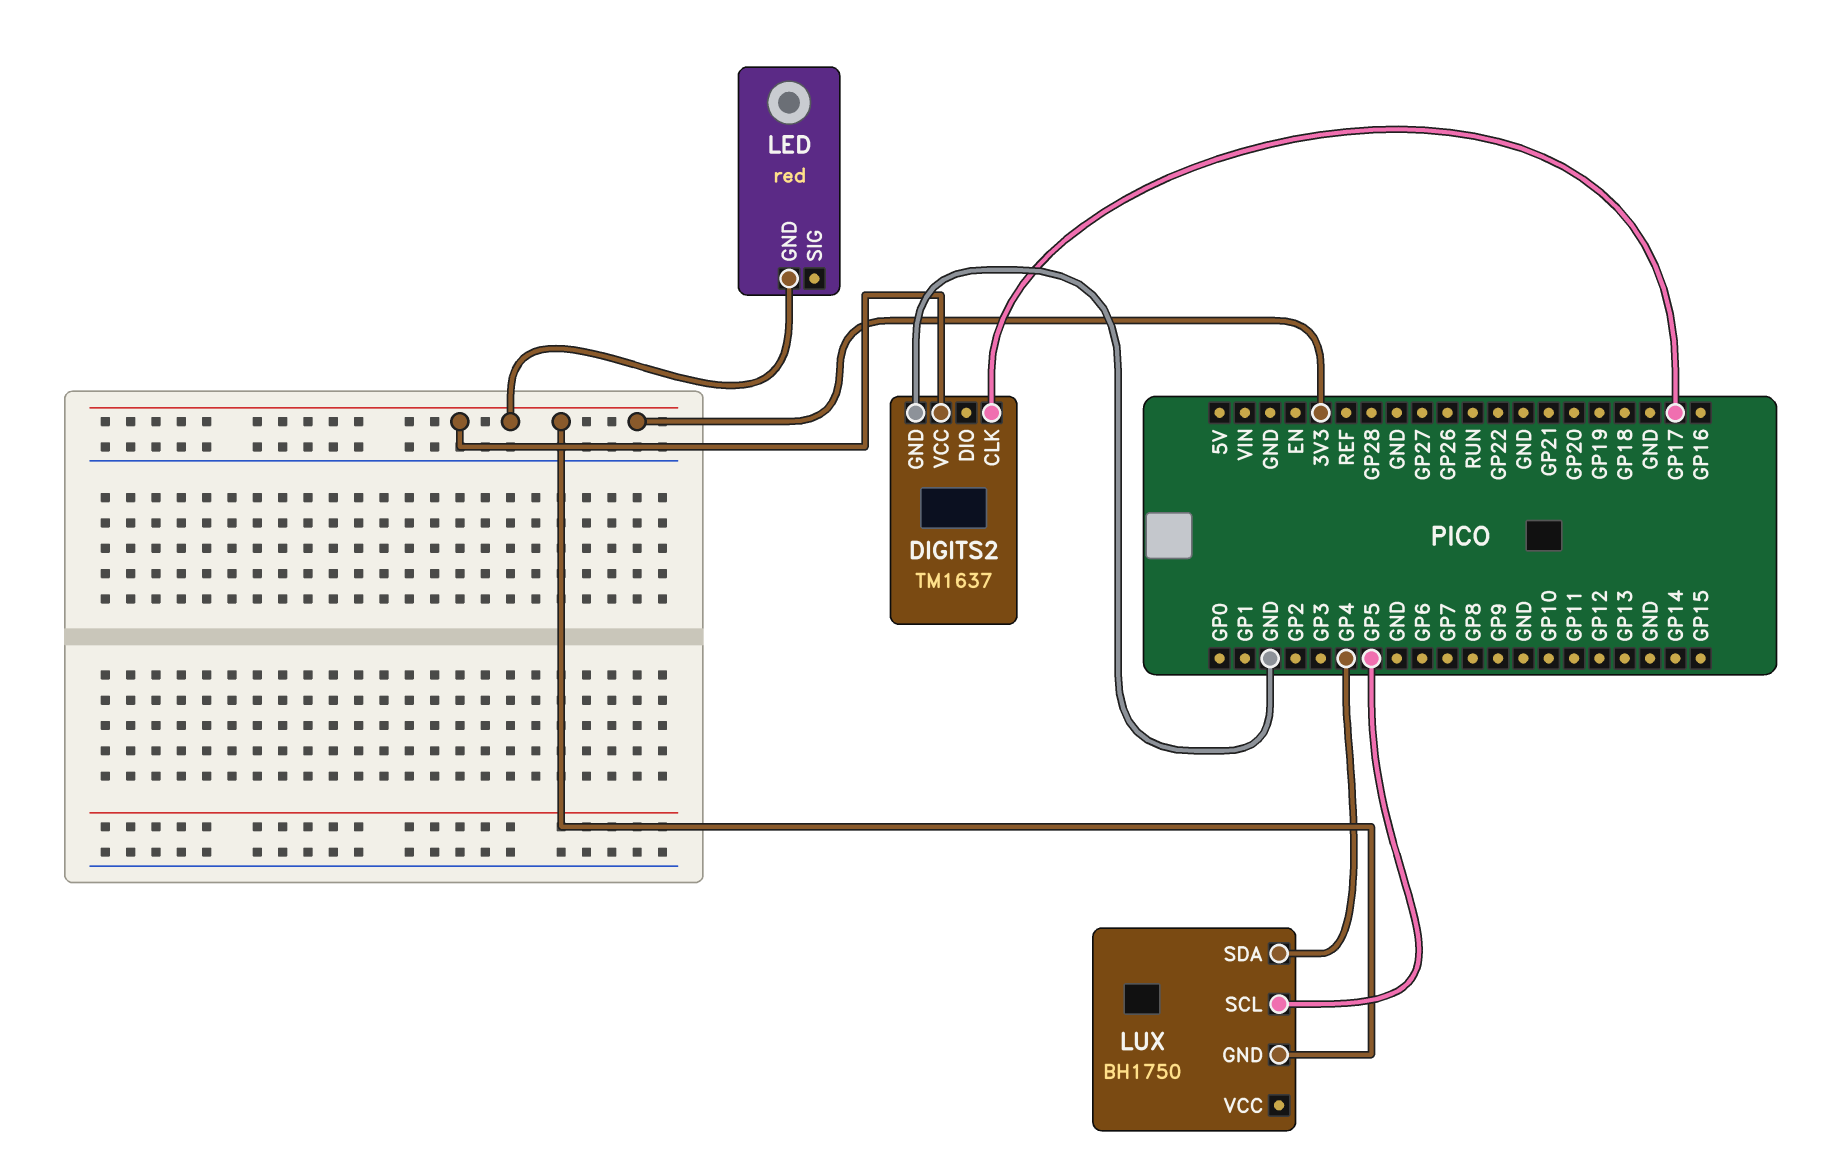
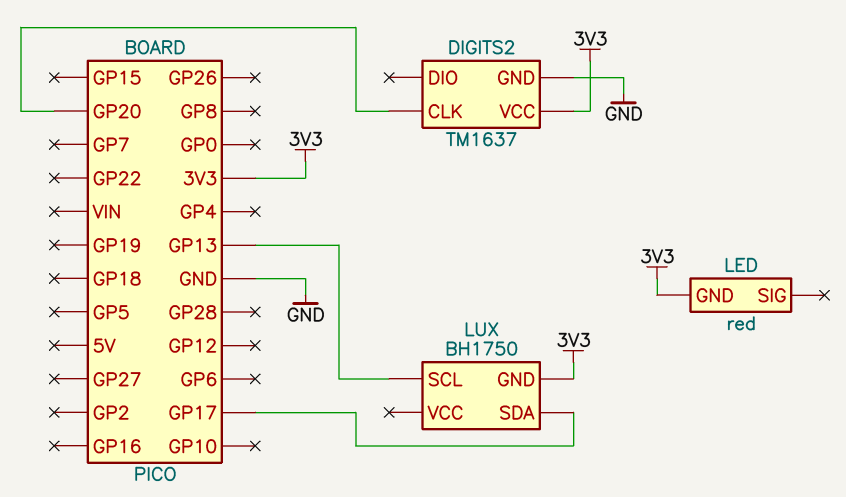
DIGITS2 pin CLK: GP17 -> GP20
LUX pin SCL: GP5 -> GP13
LUX pin SDA: GP4 -> GP17

